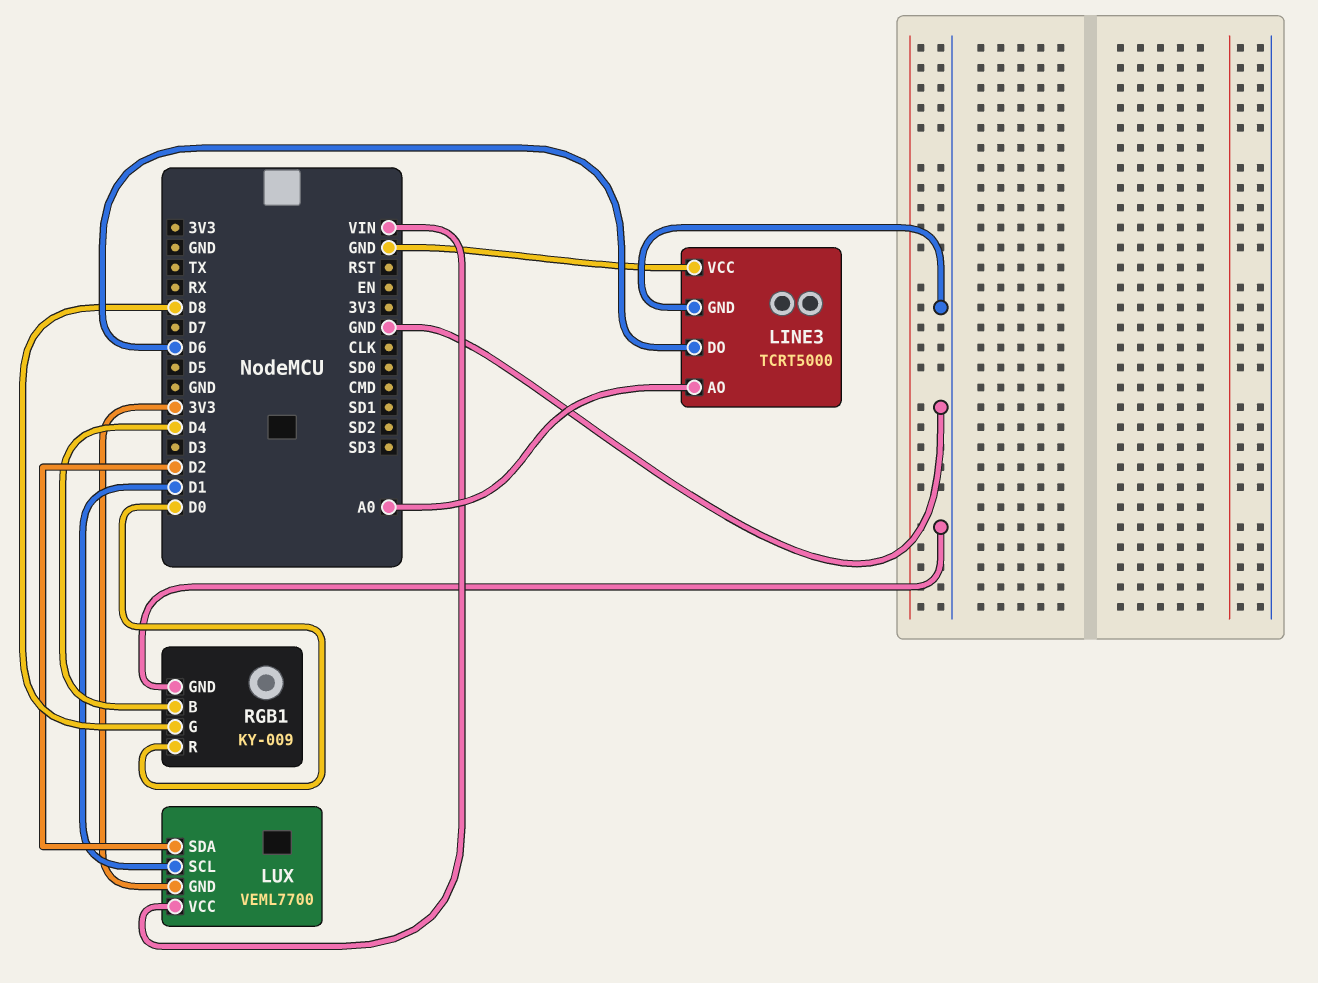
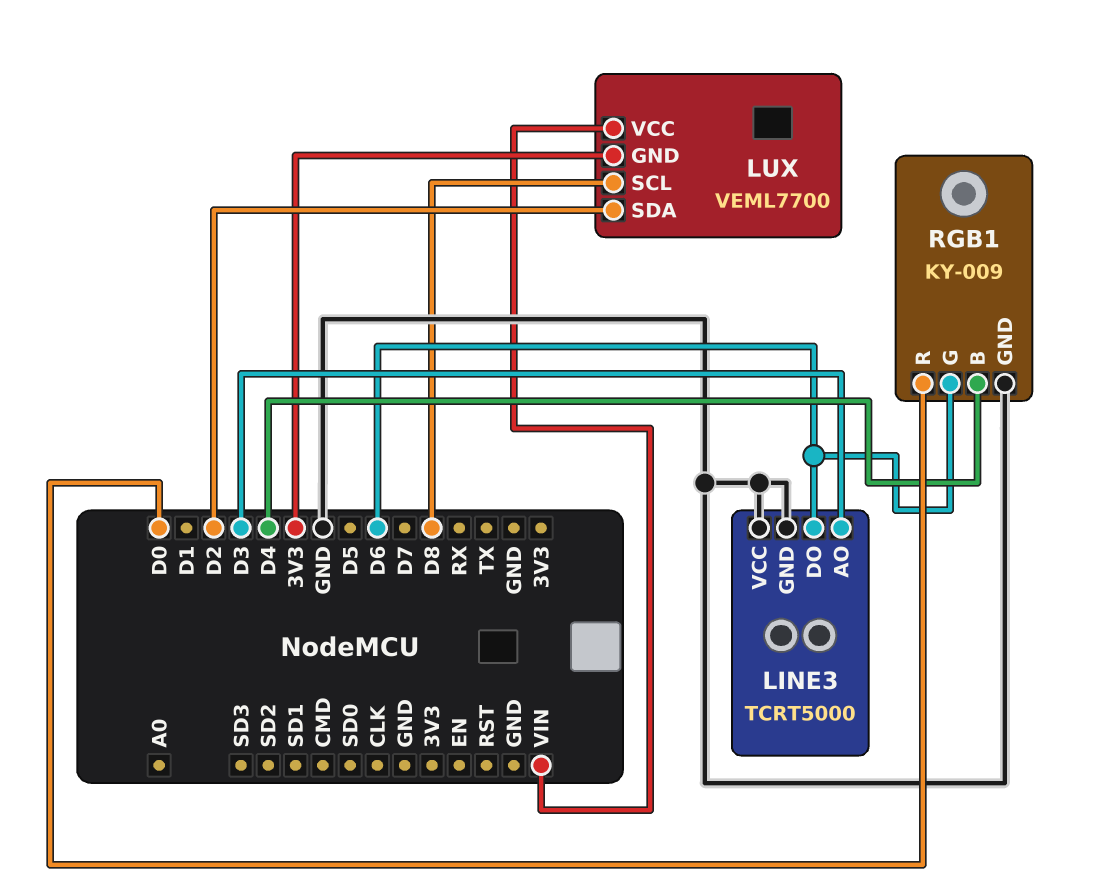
LINE3 pin AO: A0 -> D3
LUX pin SCL: D1 -> D8
RGB1 pin G: D8 -> D6

